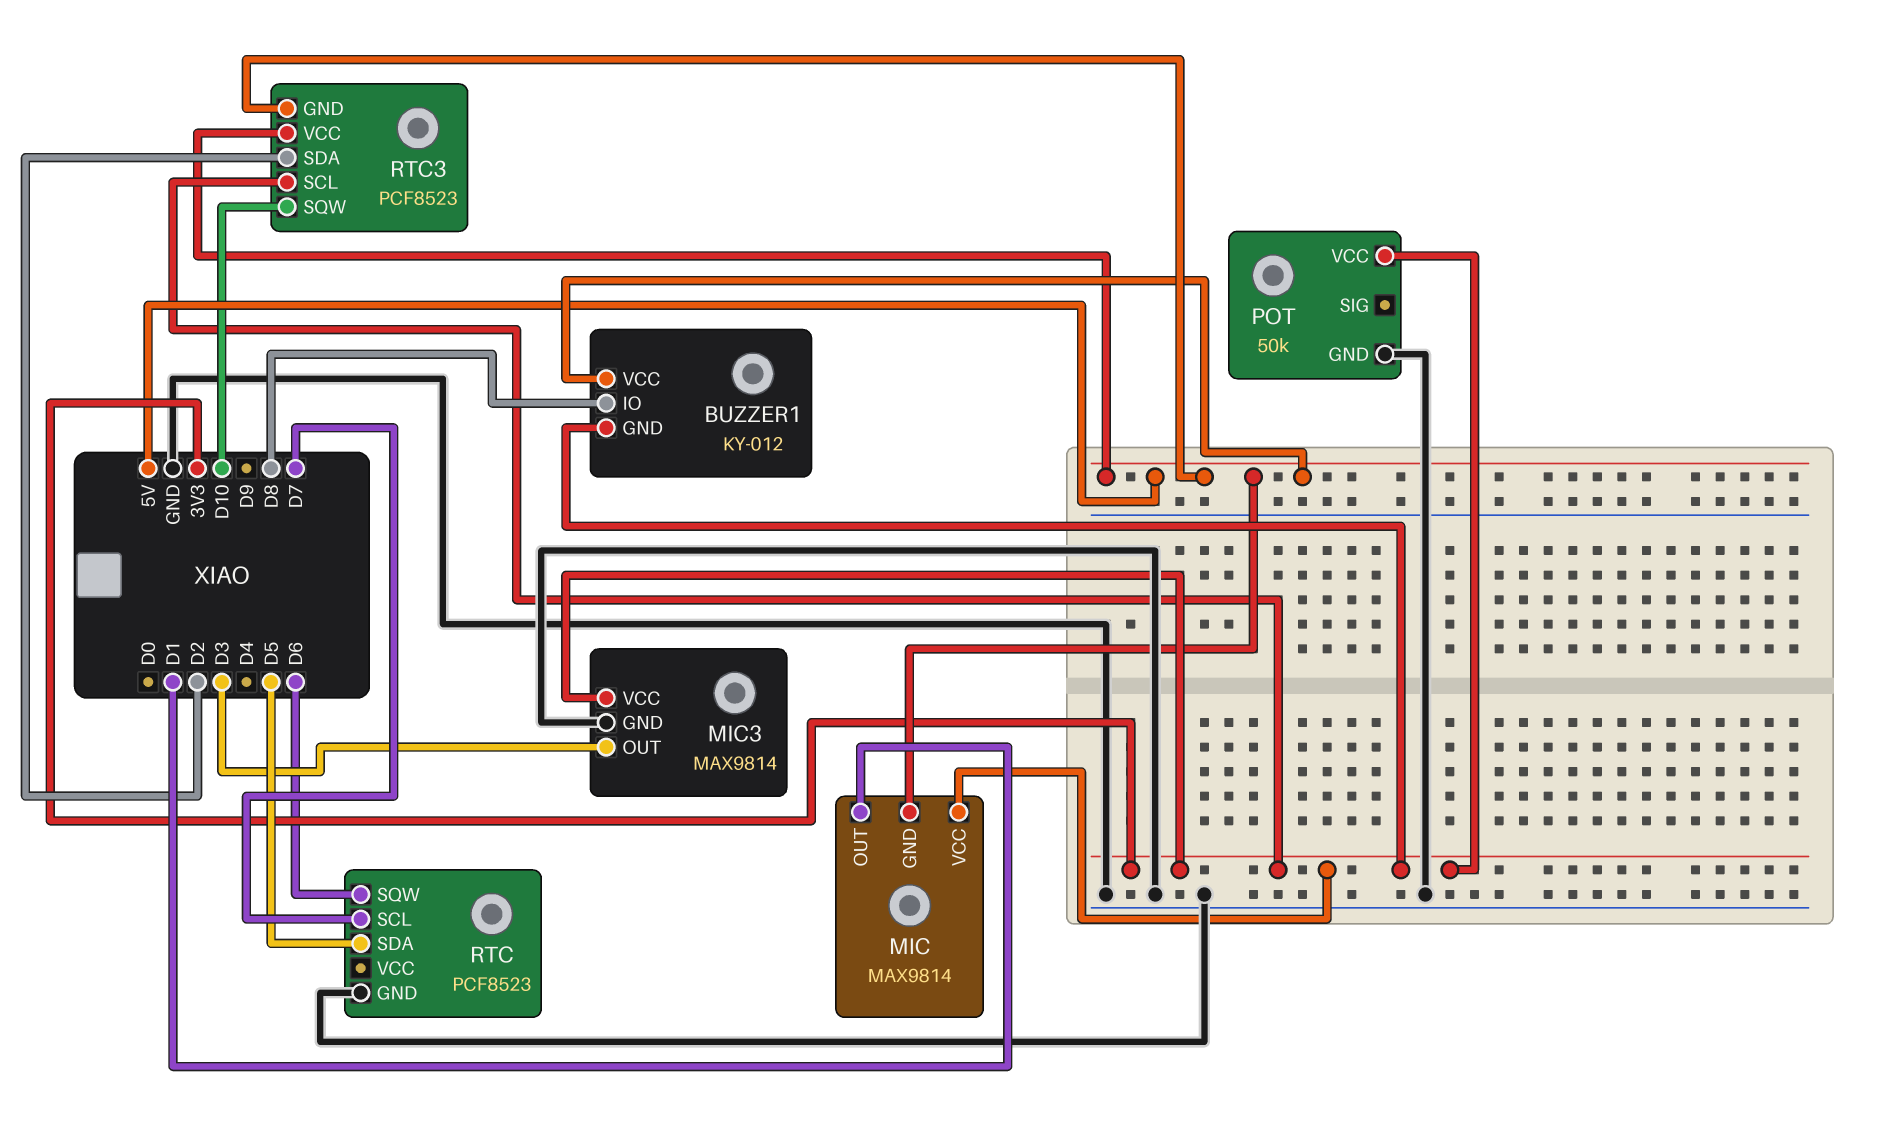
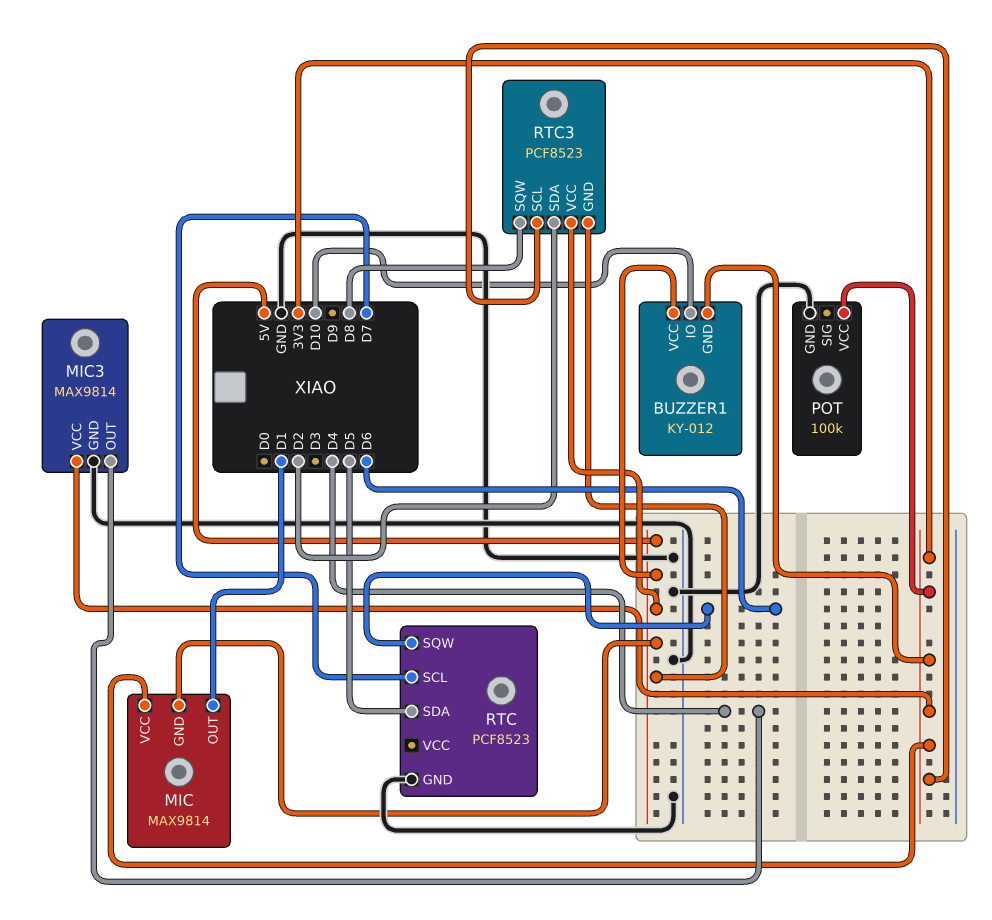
BUZZER1 pin IO: D8 -> D10
MIC3 pin OUT: D3 -> D4
POT: 50k -> 100k
RTC3 pin SQW: D10 -> D8

